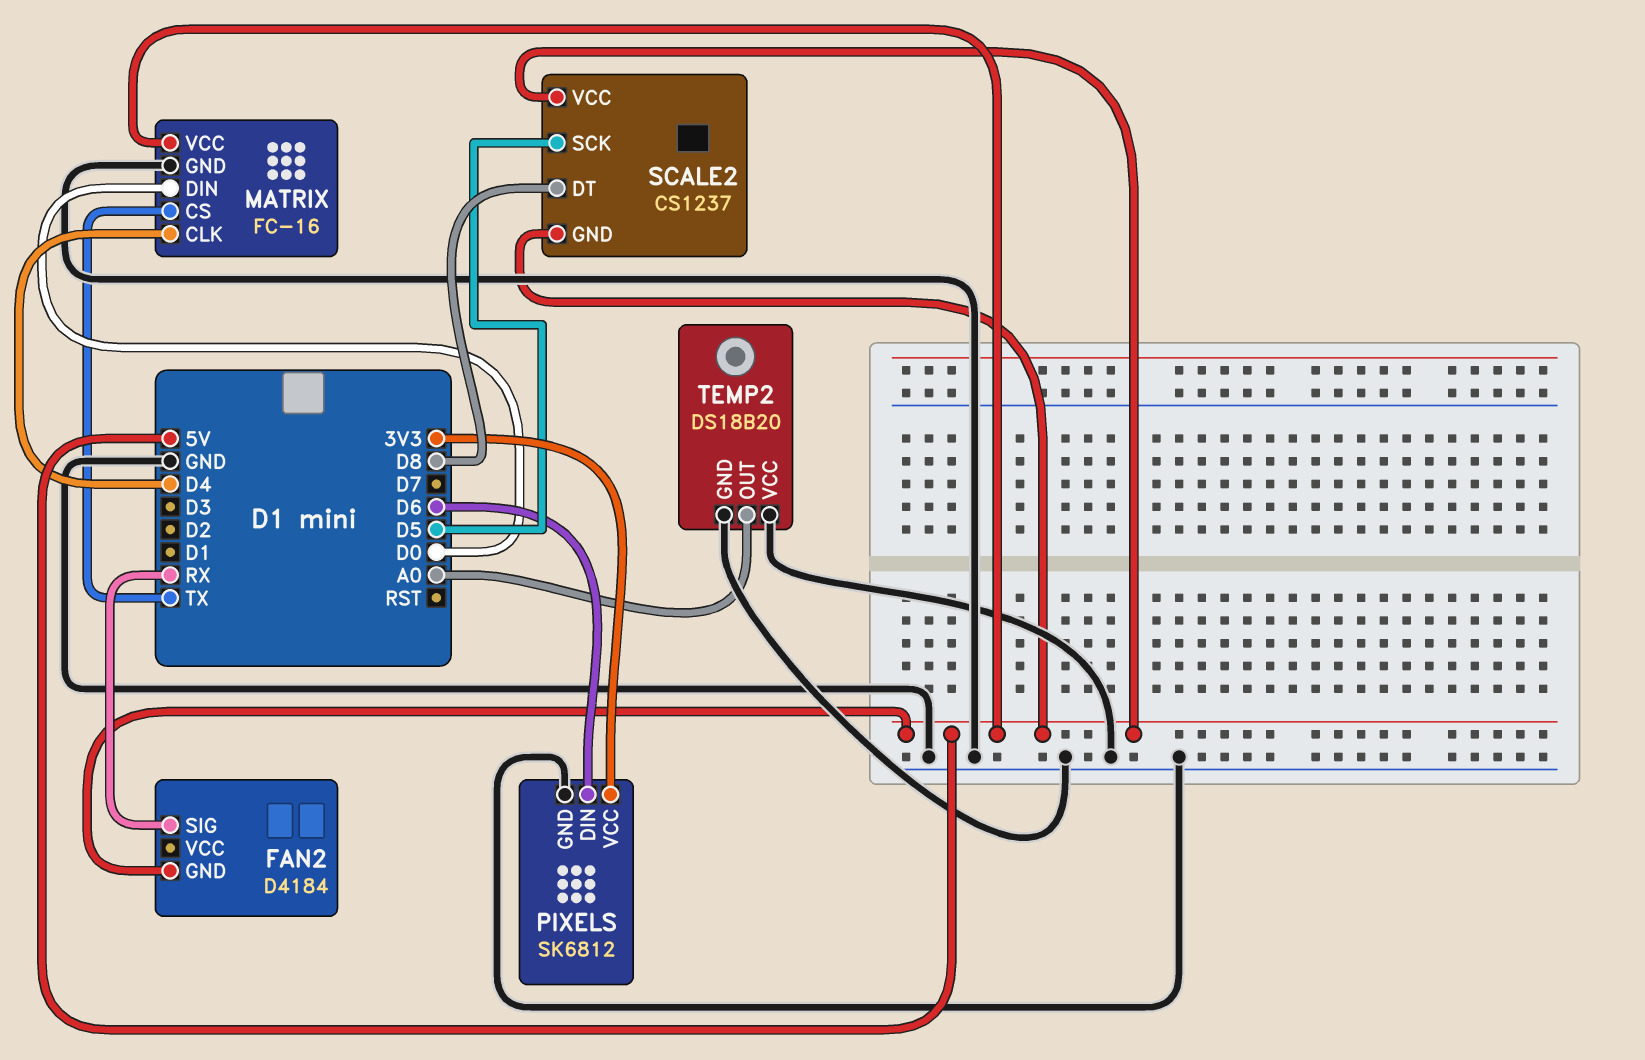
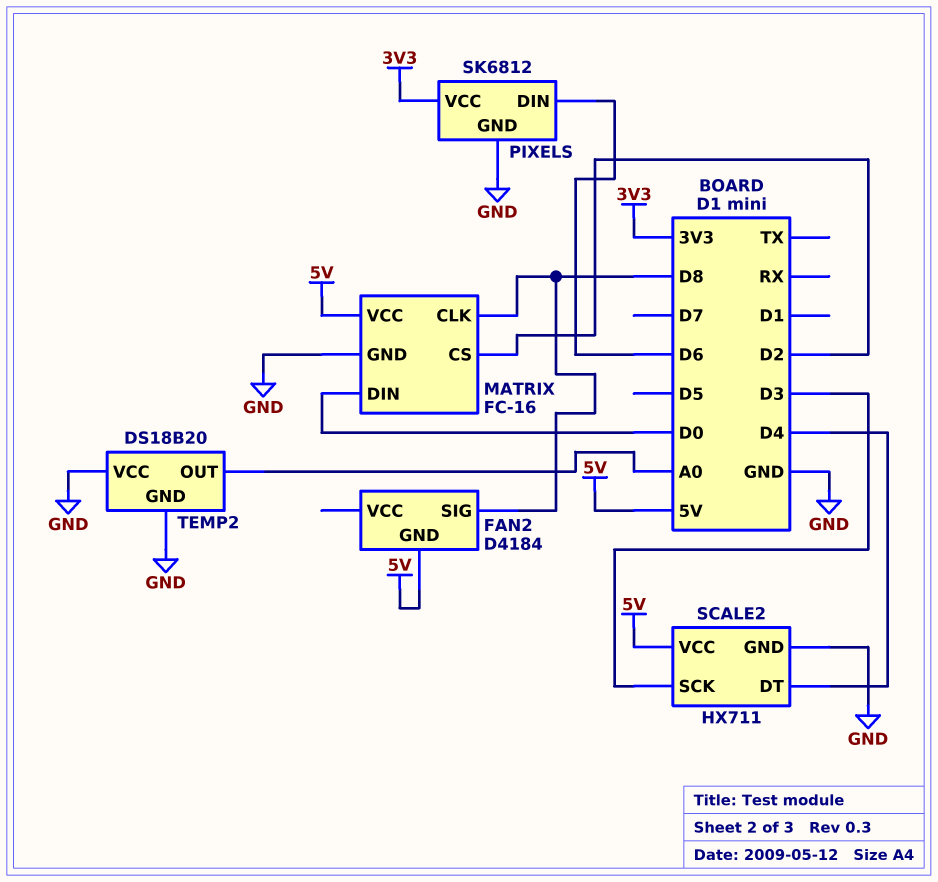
FAN2 pin SIG: RX -> D8
MATRIX pin CLK: D4 -> D8
MATRIX pin CS: TX -> D2
SCALE2: CS1237 -> HX711
SCALE2 pin DT: D8 -> D4
SCALE2 pin GND: 5V -> GND
SCALE2 pin SCK: D5 -> D3

